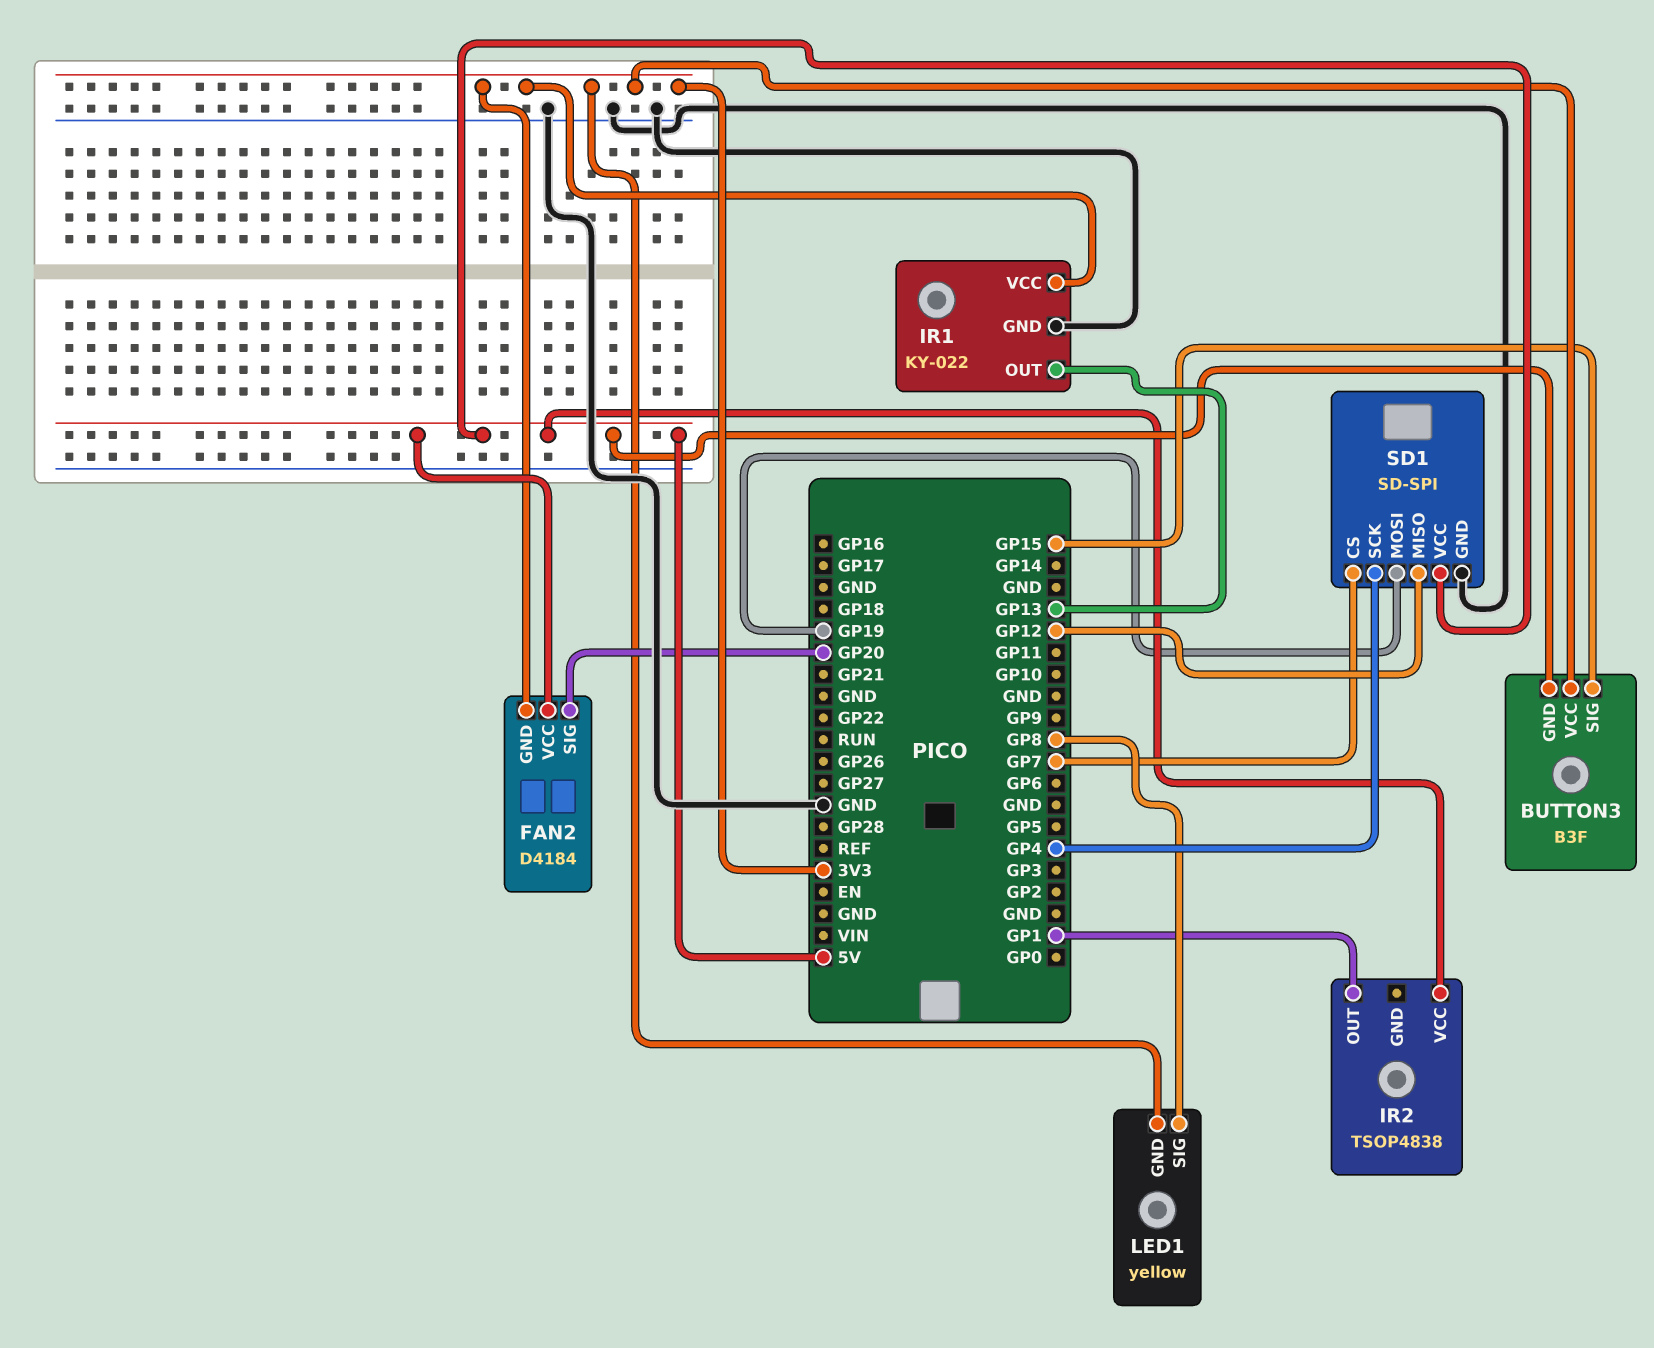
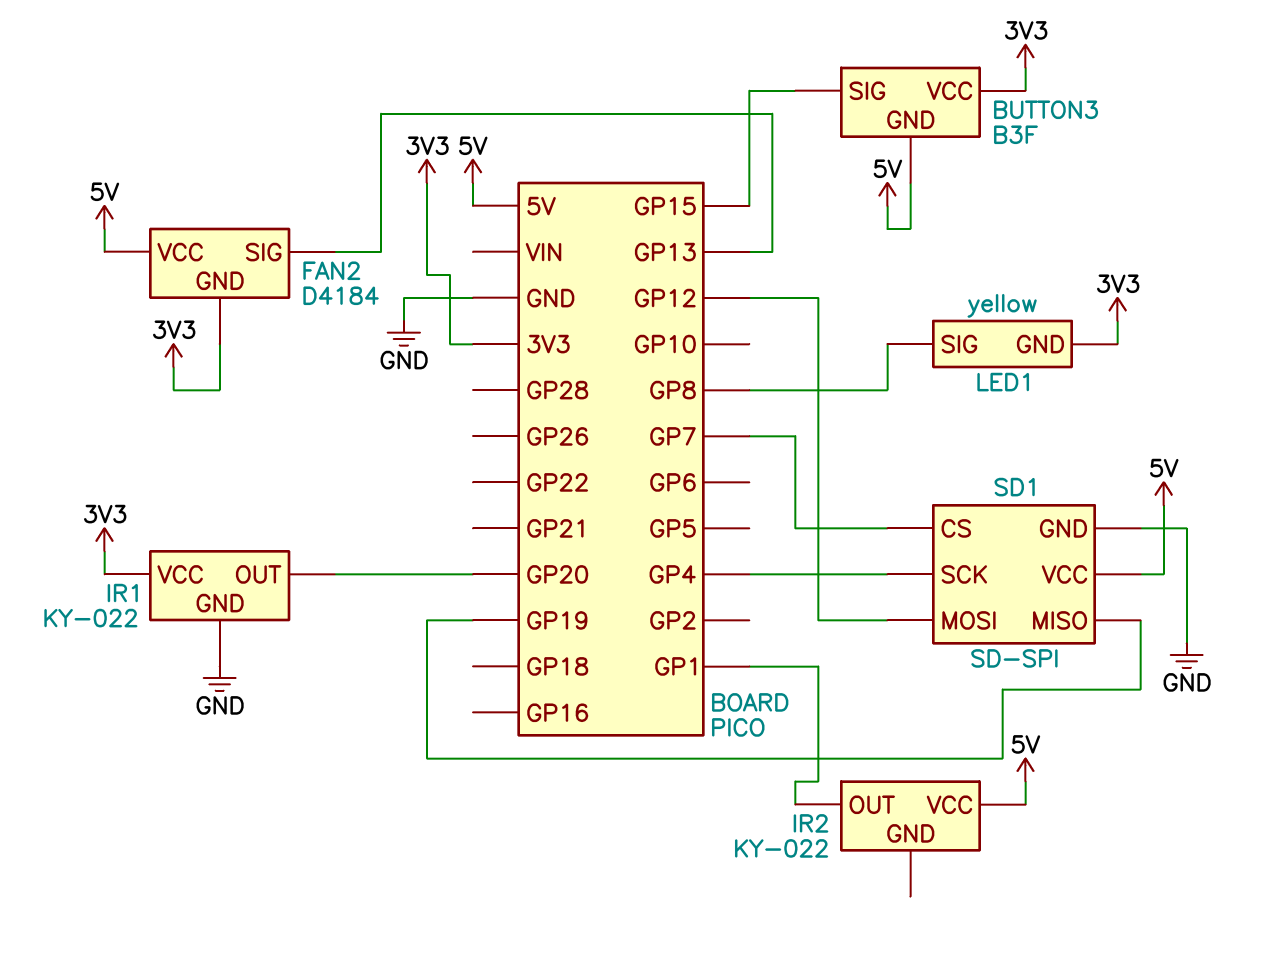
FAN2 pin SIG: GP20 -> GP13
IR1 pin OUT: GP13 -> GP20
IR2: TSOP4838 -> KY-022
SD1 pin MISO: GP12 -> GP19
SD1 pin MOSI: GP19 -> GP12

